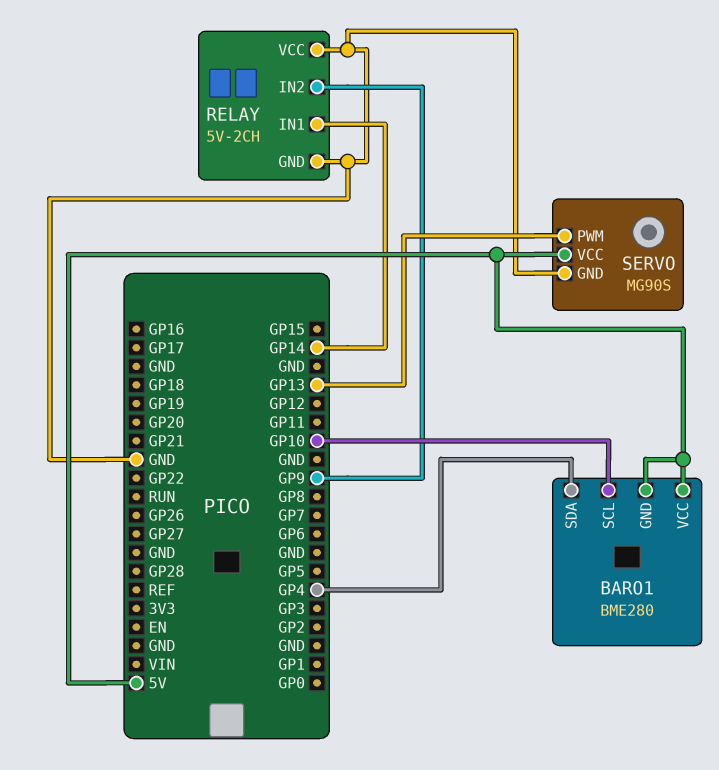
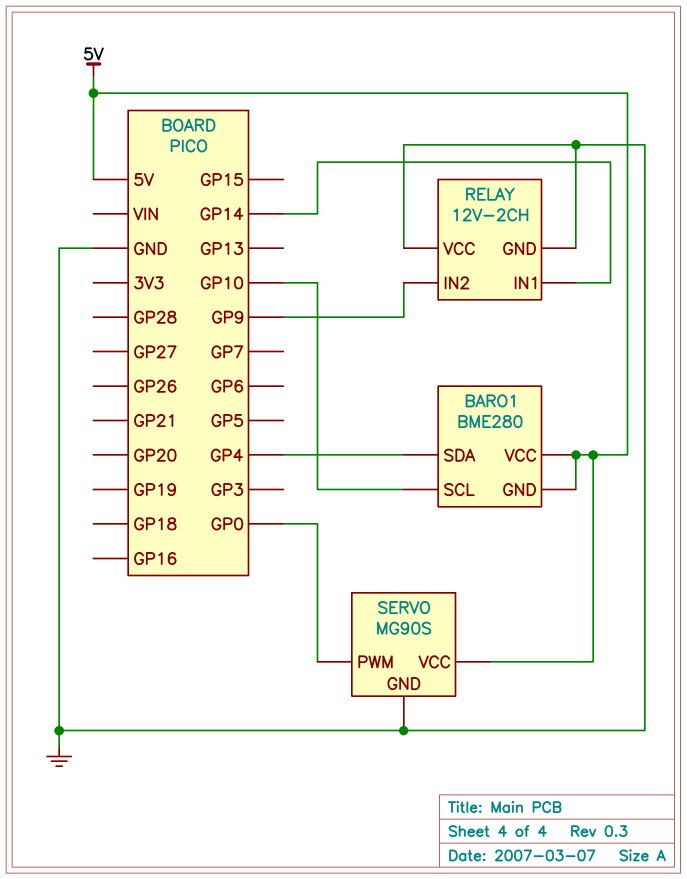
RELAY: 5V-2CH -> 12V-2CH
SERVO pin PWM: GP13 -> GP0

